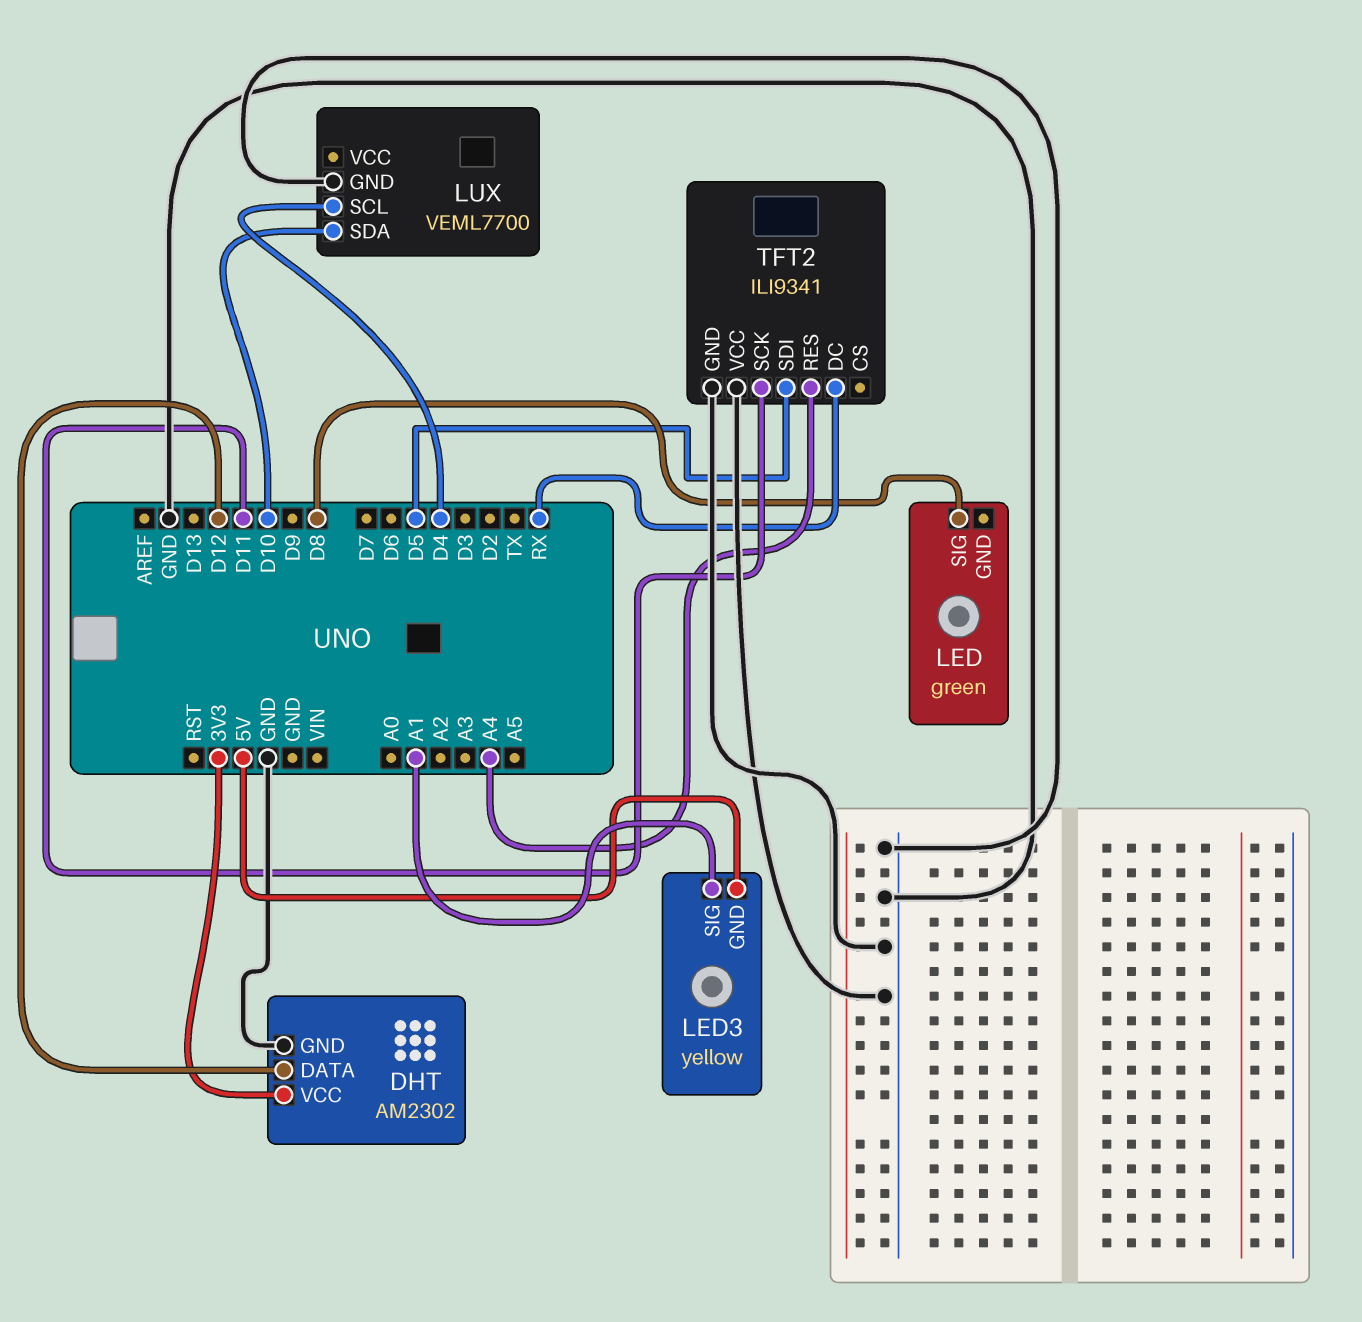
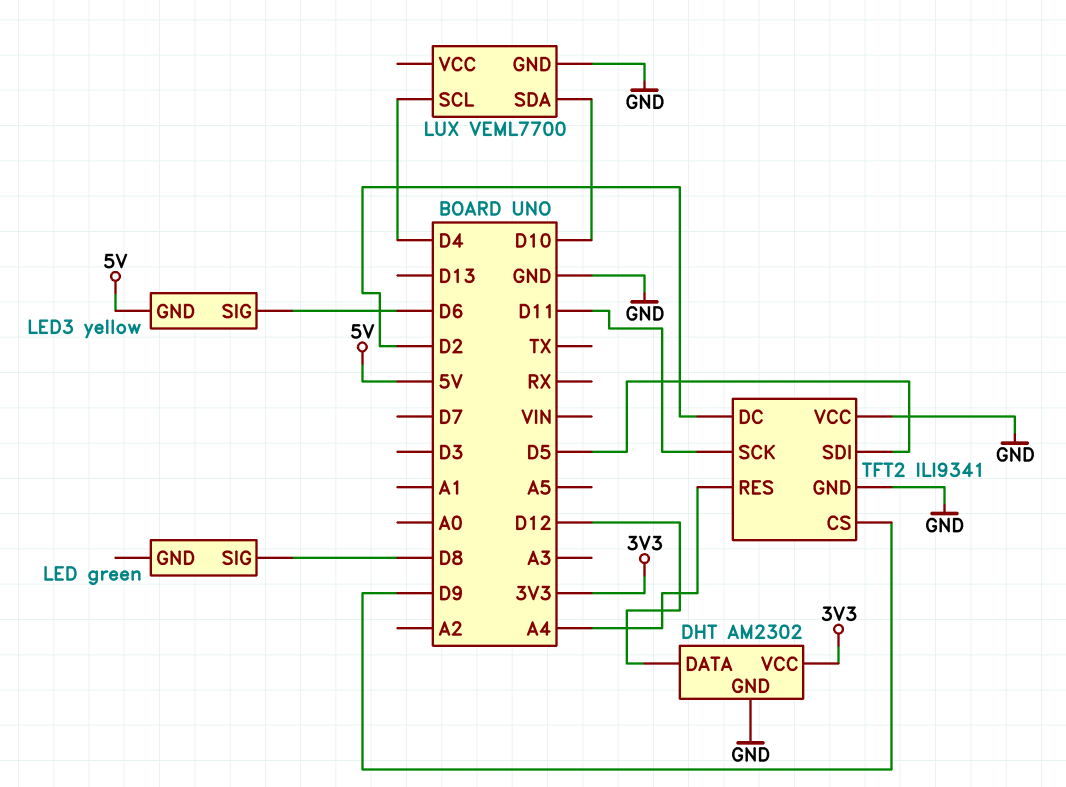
LED3 pin SIG: A1 -> D6
TFT2 pin CS: none -> D9
TFT2 pin DC: RX -> D2

